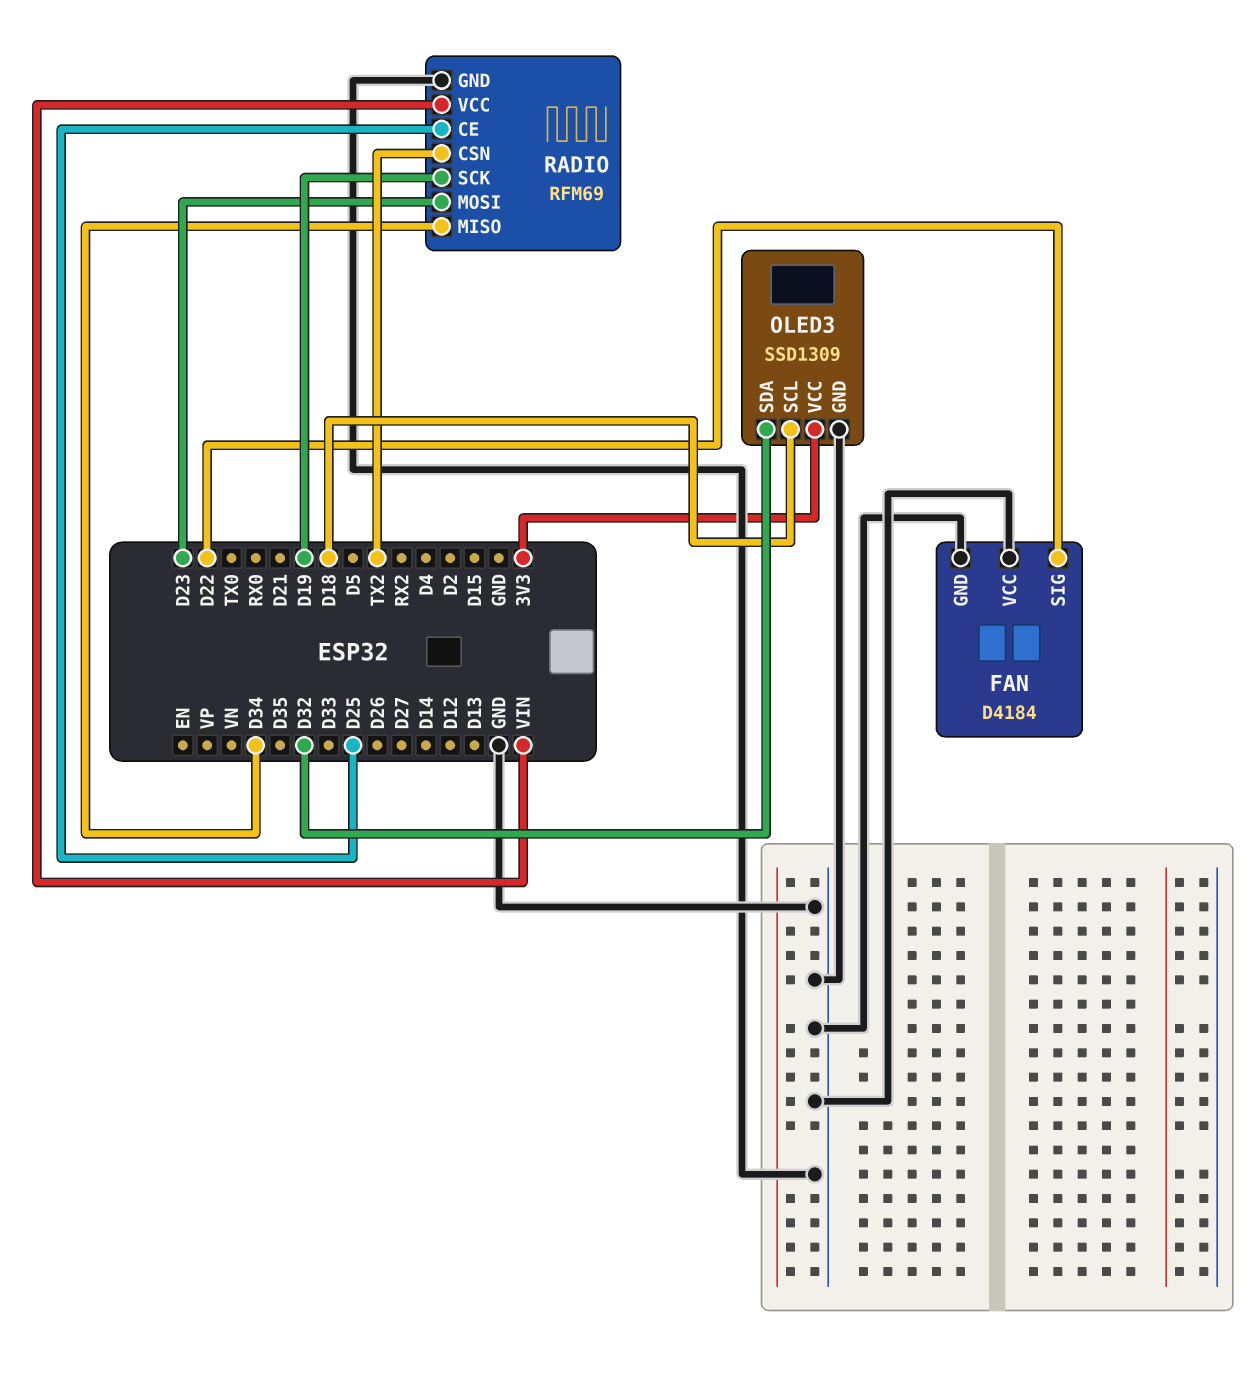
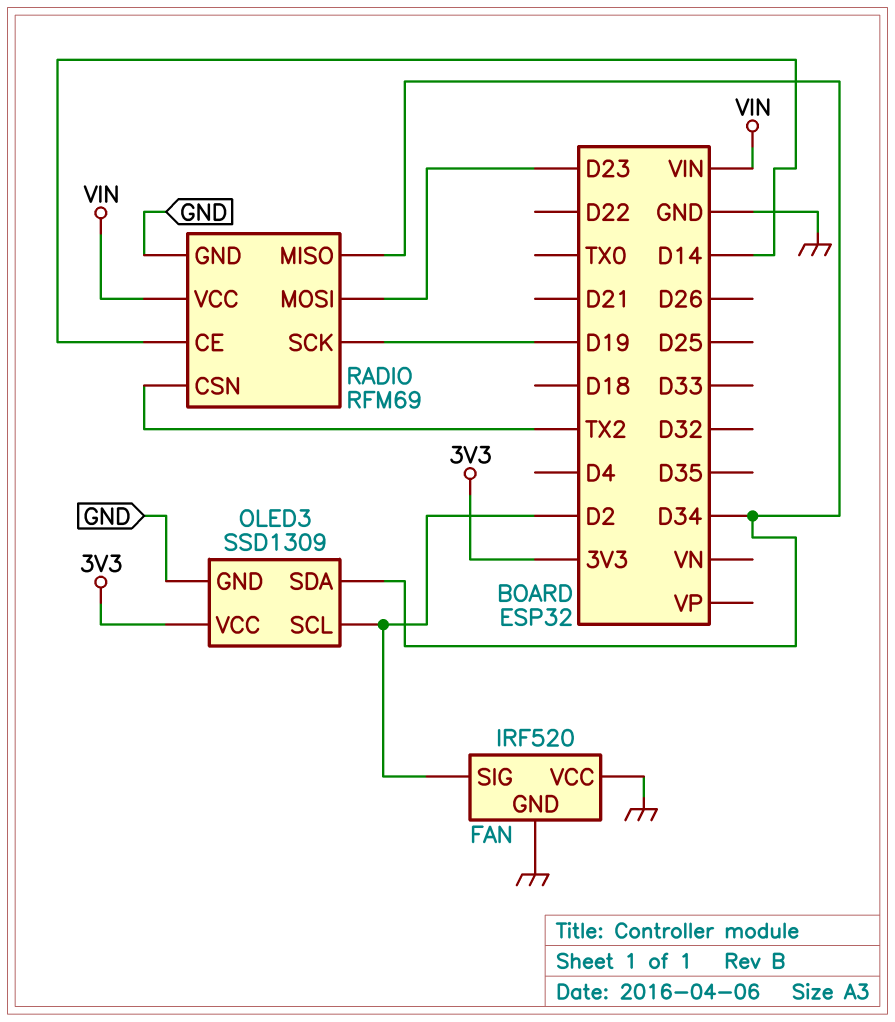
FAN: D4184 -> IRF520
FAN pin SIG: D22 -> D2
OLED3 pin SCL: D18 -> D2
OLED3 pin SDA: D32 -> D34
RADIO pin CE: D25 -> D14

